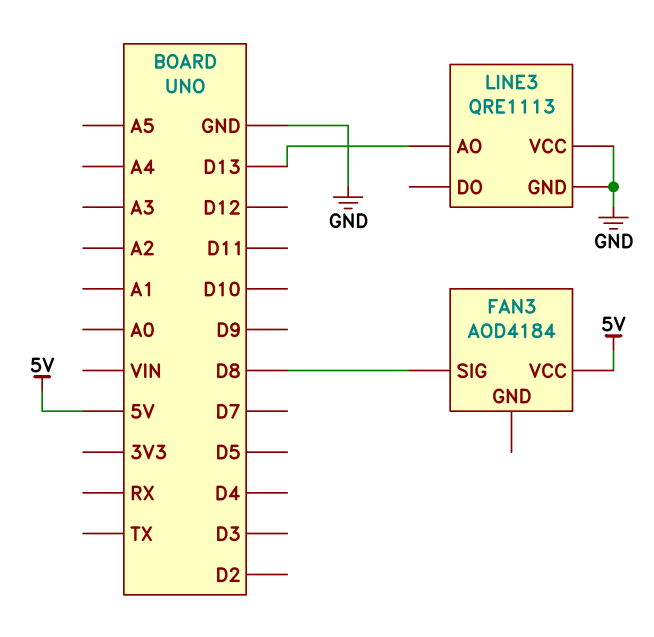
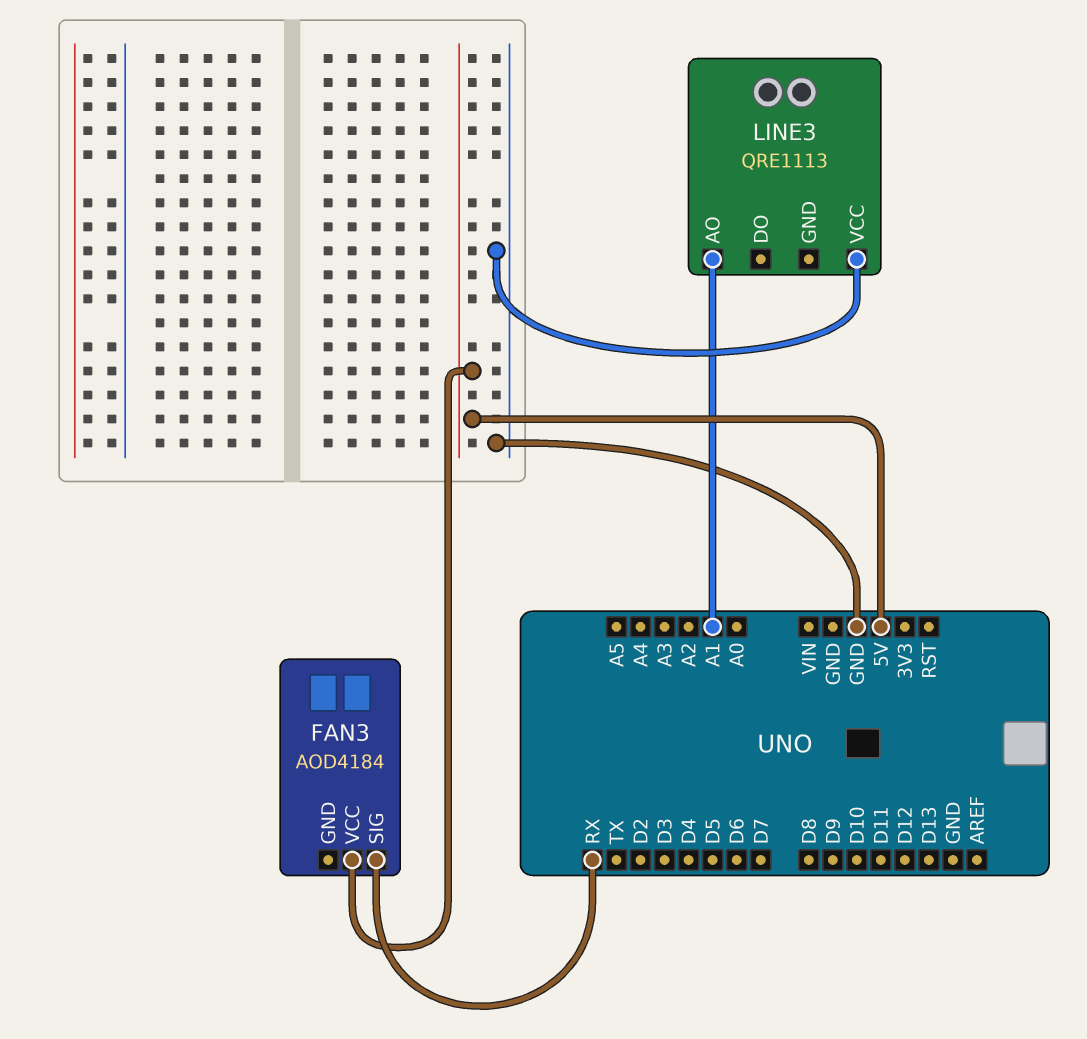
FAN3 pin SIG: D8 -> RX
LINE3 pin AO: D13 -> A1
LINE3 pin GND: GND -> none

